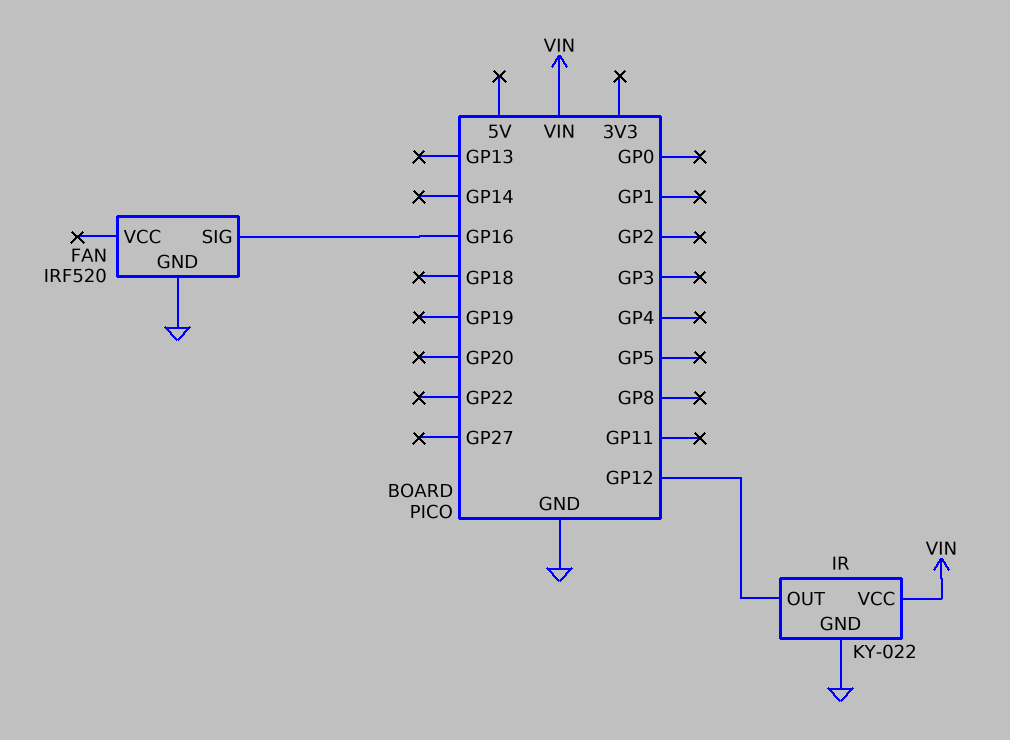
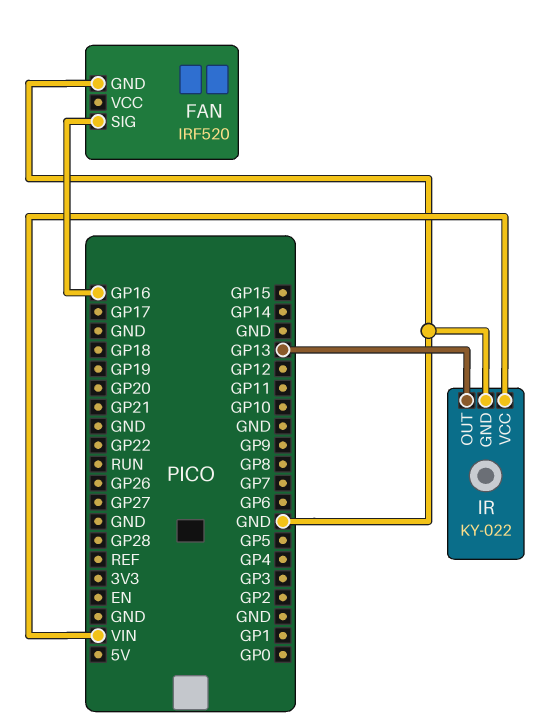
IR pin OUT: GP12 -> GP13

